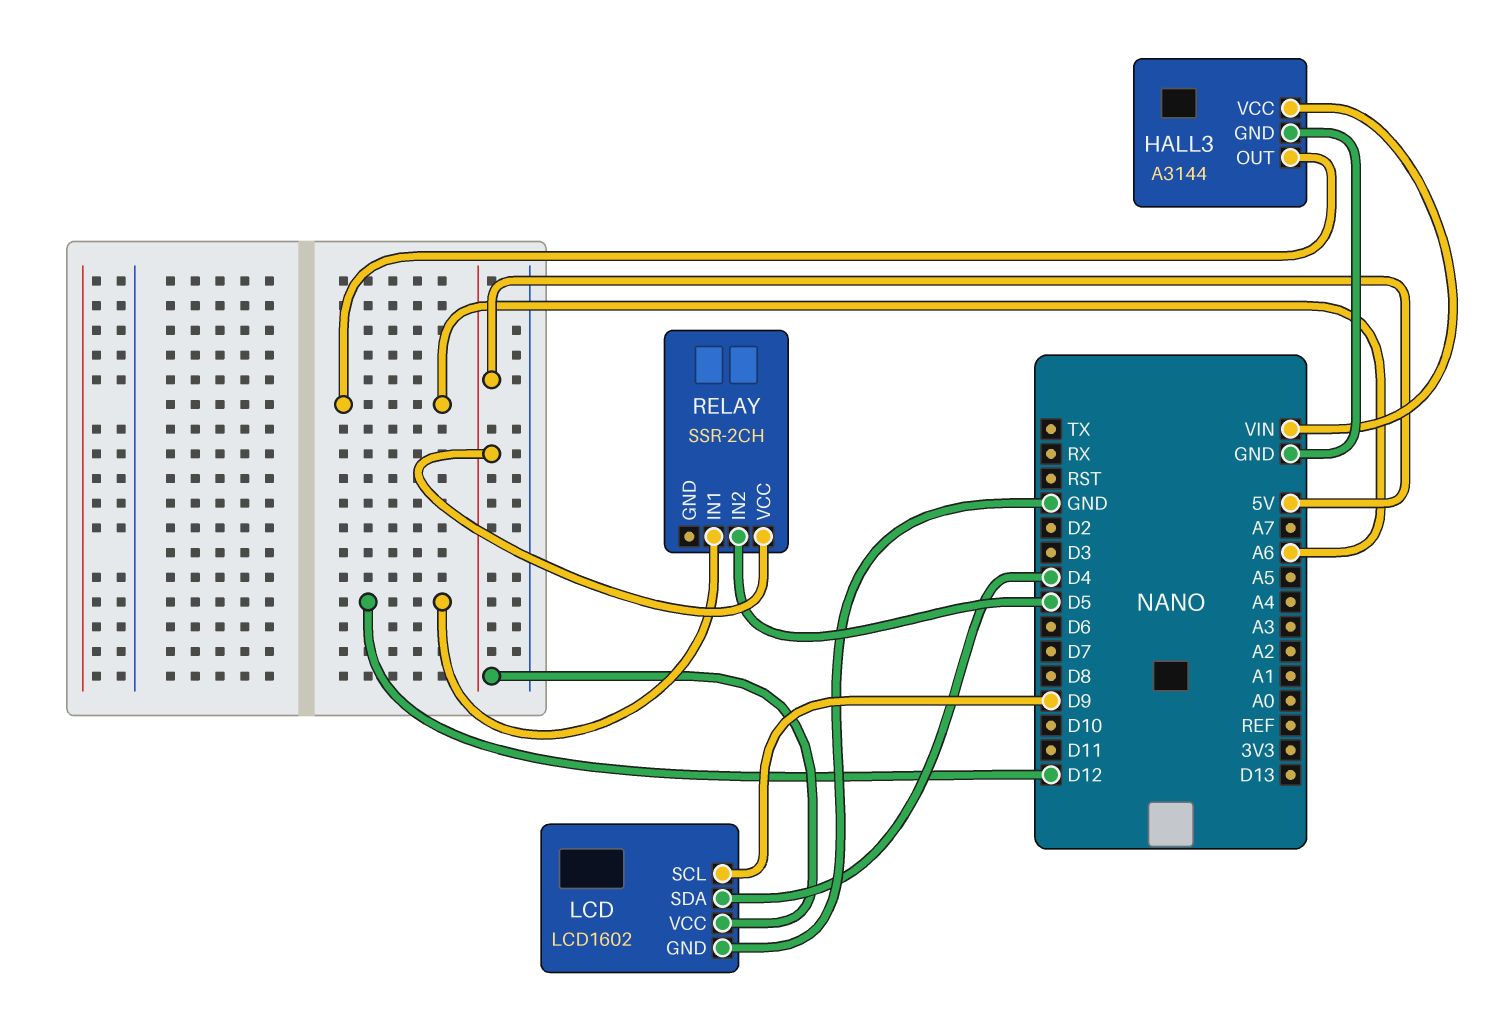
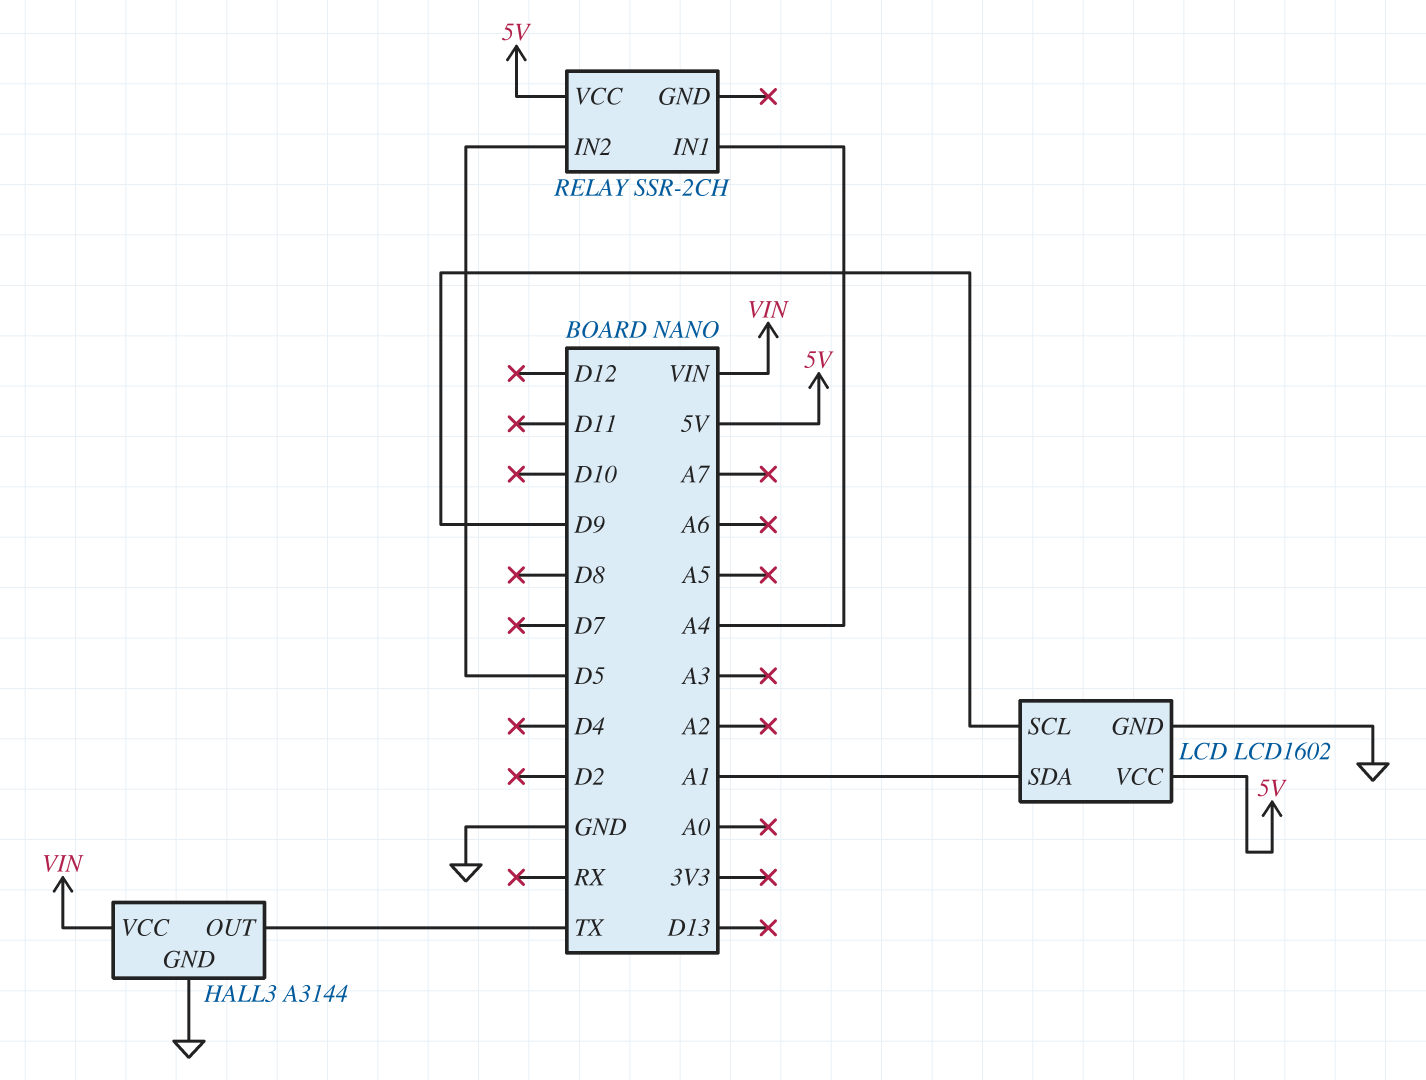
HALL3 pin OUT: A6 -> TX
LCD pin SDA: D4 -> A1
RELAY pin IN1: D12 -> A4

